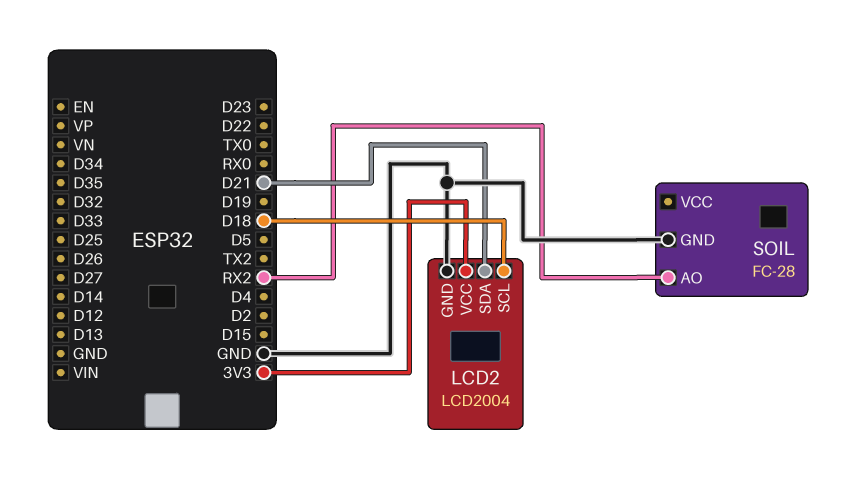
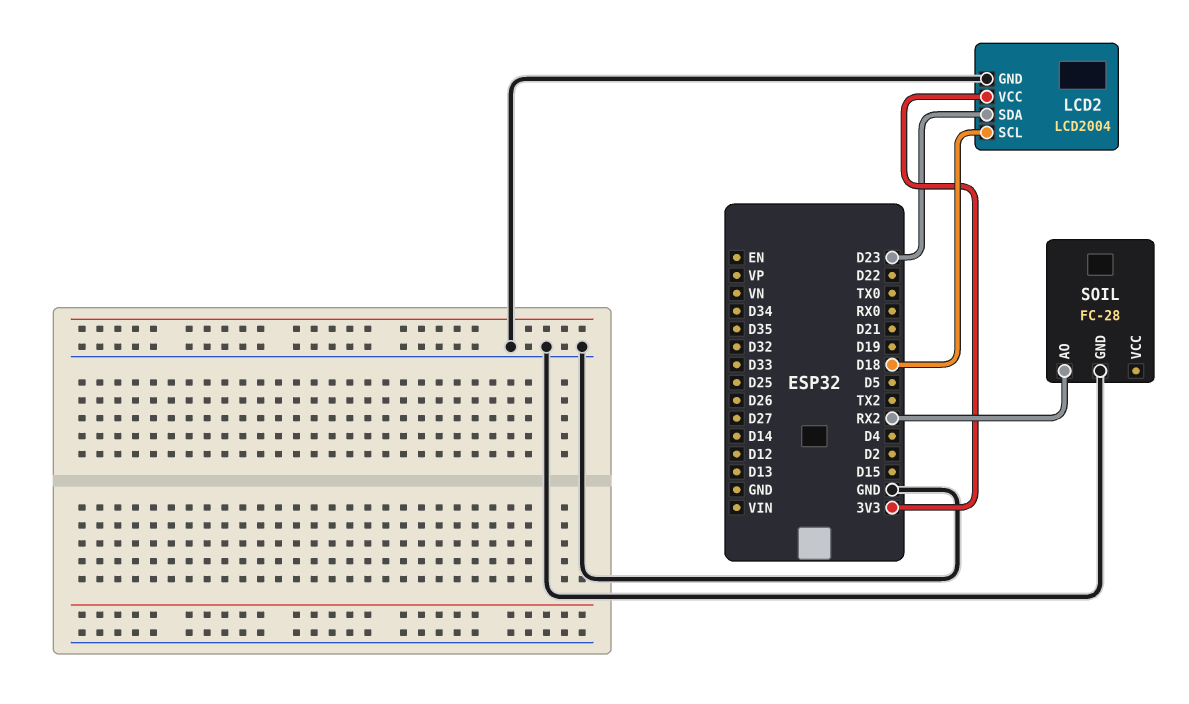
LCD2 pin SDA: D21 -> D23

